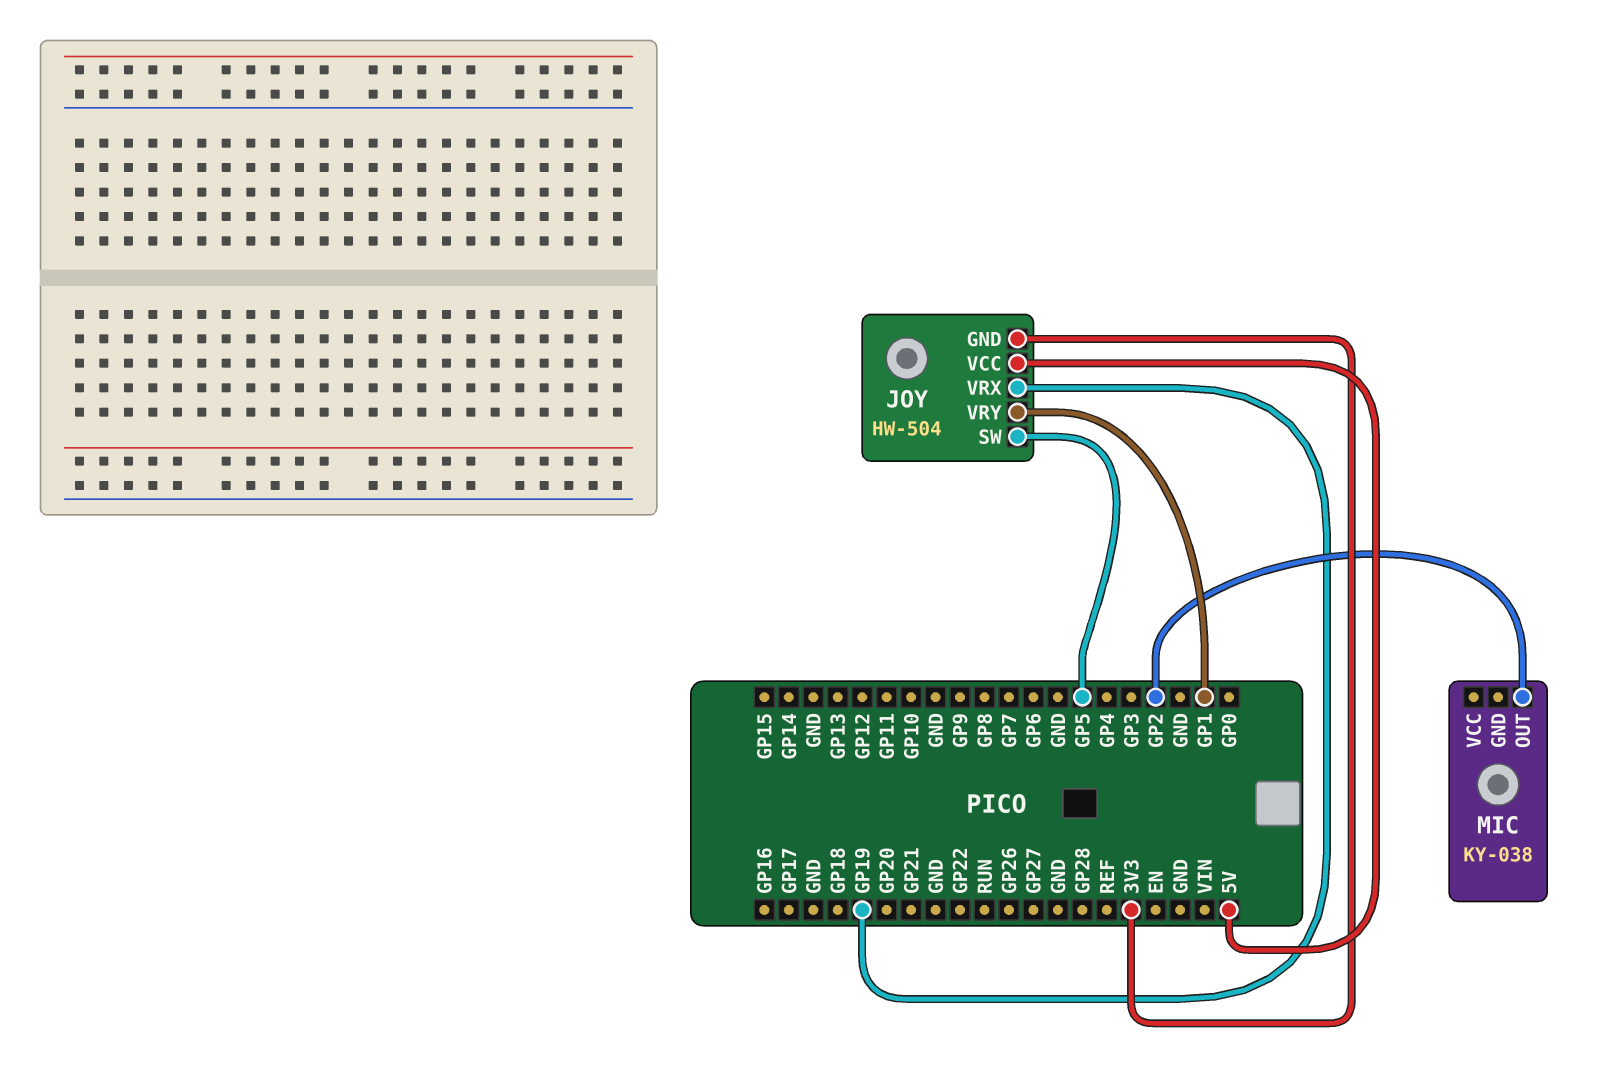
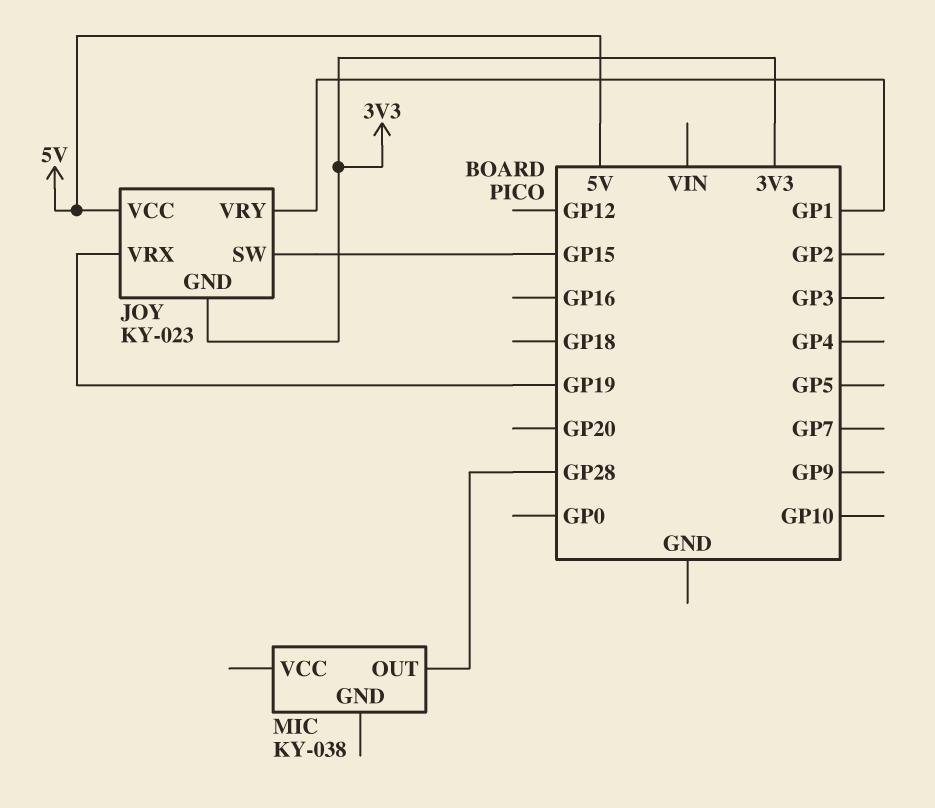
JOY: HW-504 -> KY-023
JOY pin SW: GP5 -> GP15
MIC pin OUT: GP2 -> GP28

